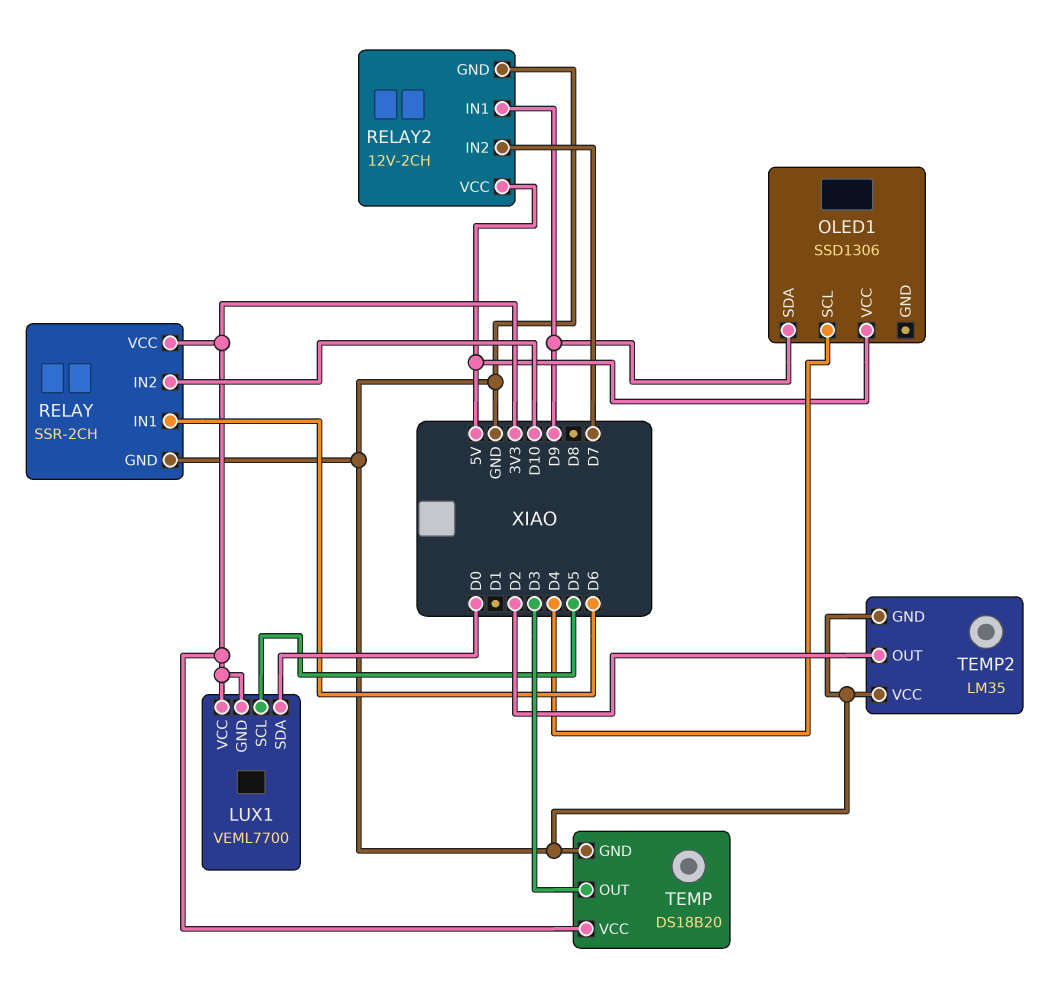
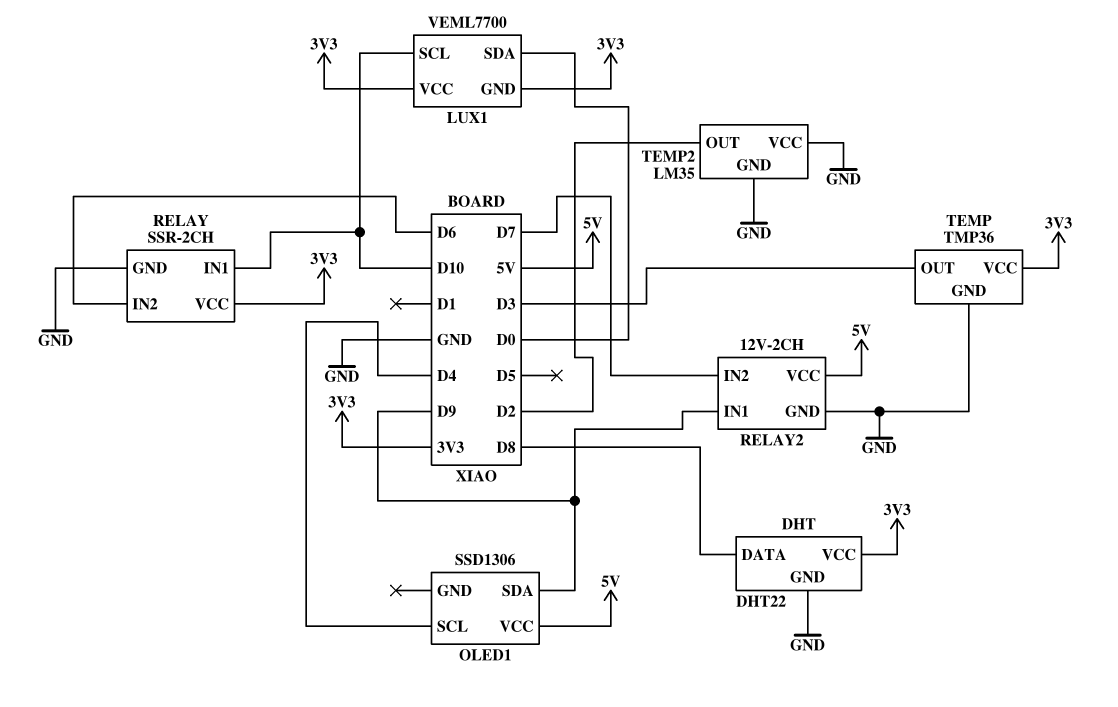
DHT: none -> DHT22
DHT pin DATA: none -> D8
DHT pin GND: none -> GND
DHT pin VCC: none -> 3V3
LUX1 pin SCL: D5 -> D10
RELAY pin IN1: D6 -> D10
RELAY pin IN2: D10 -> D6
TEMP: DS18B20 -> TMP36

